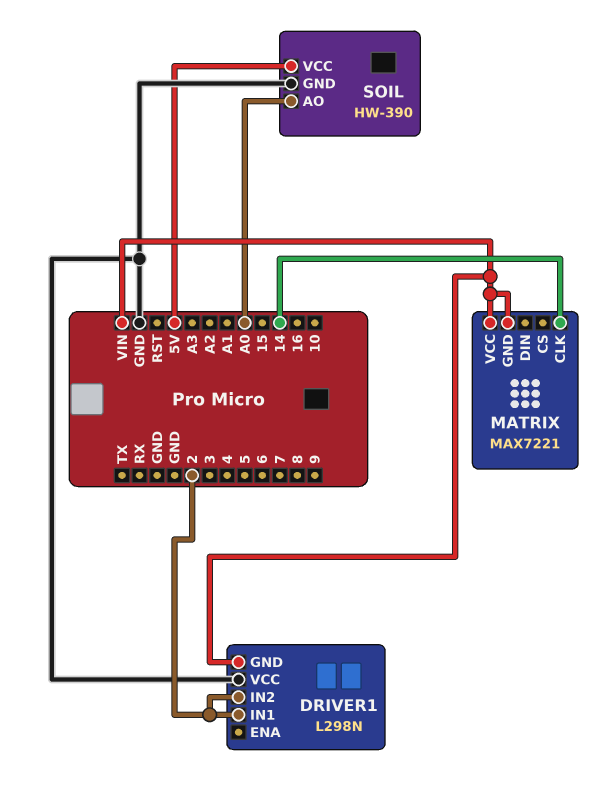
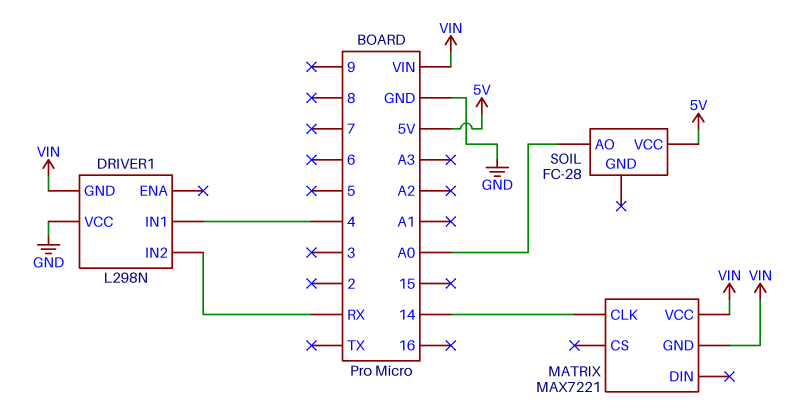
DRIVER1 pin IN1: 2 -> 4
DRIVER1 pin IN2: 2 -> RX
SOIL: HW-390 -> FC-28
SOIL pin GND: GND -> none

